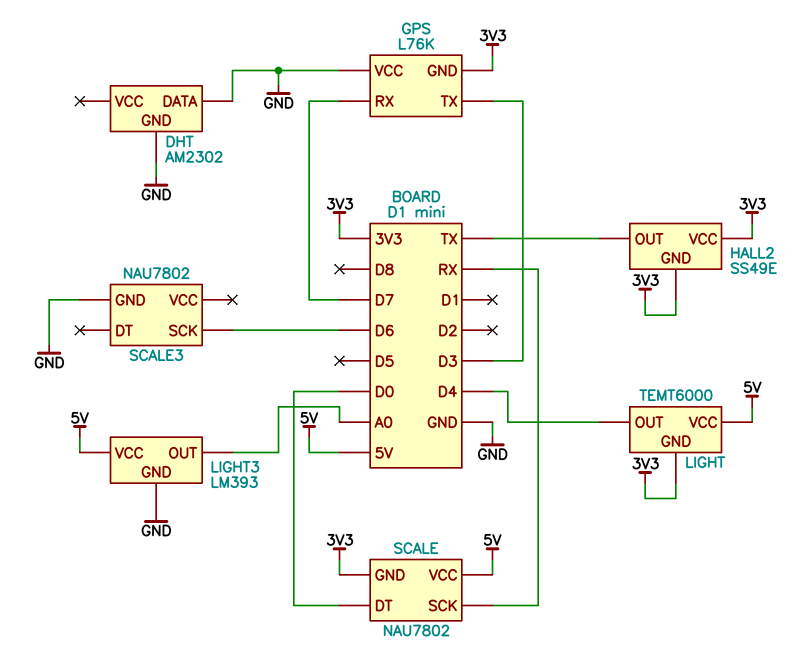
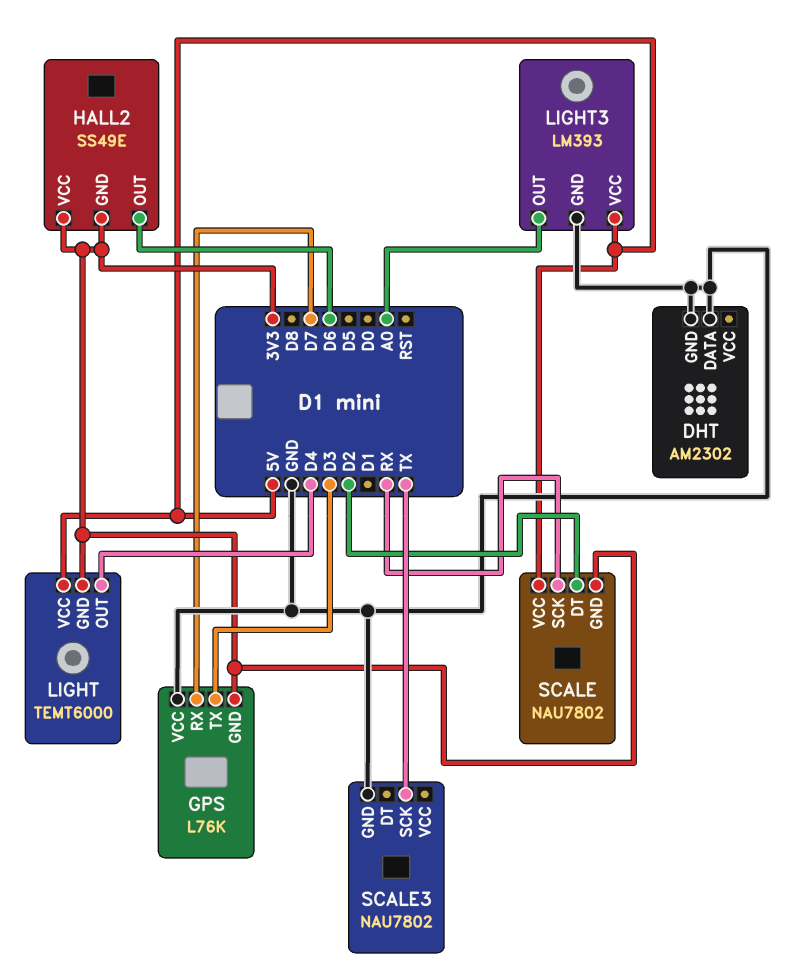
HALL2 pin OUT: TX -> D6
SCALE pin DT: D0 -> D2
SCALE3 pin SCK: D6 -> TX

